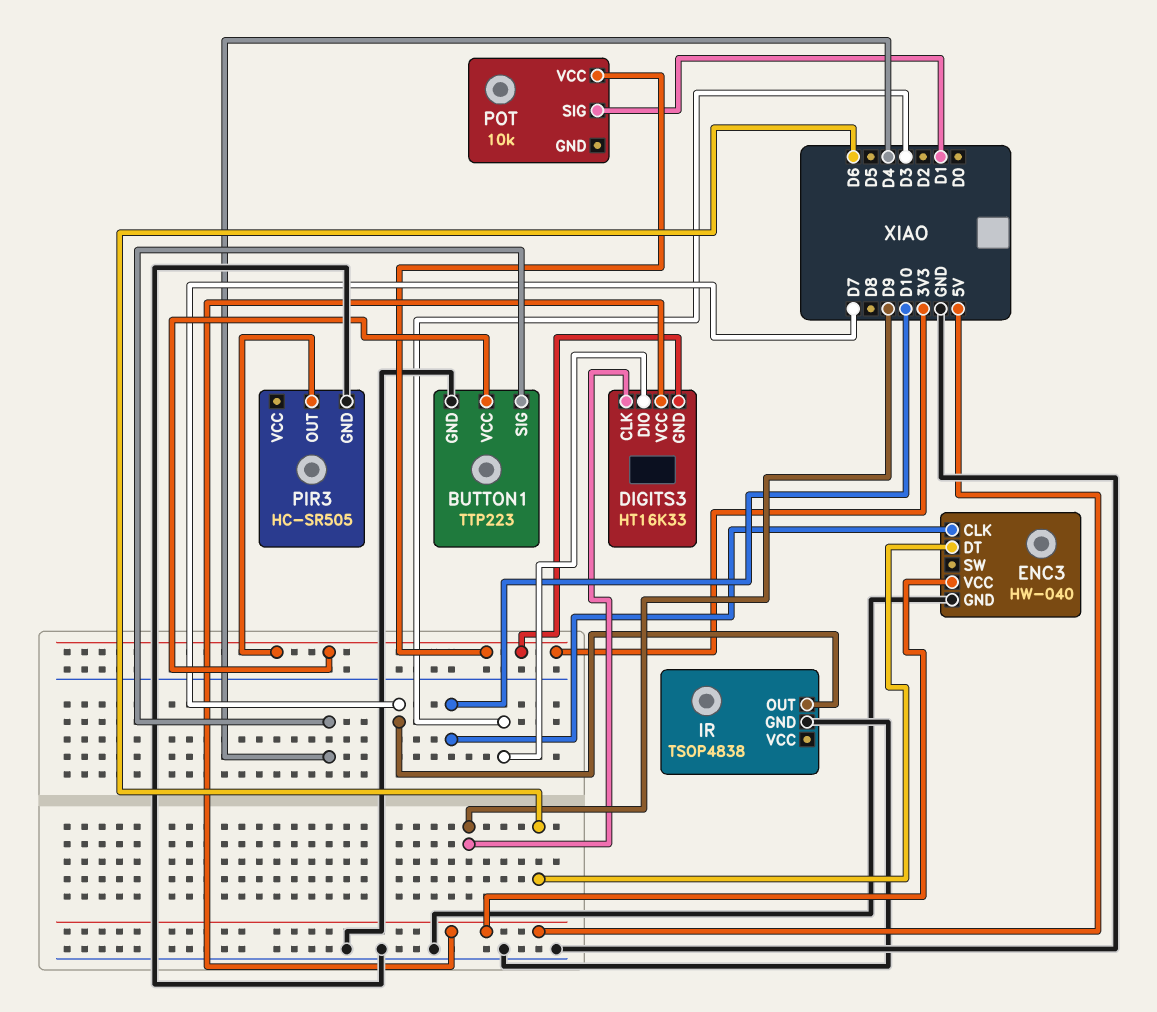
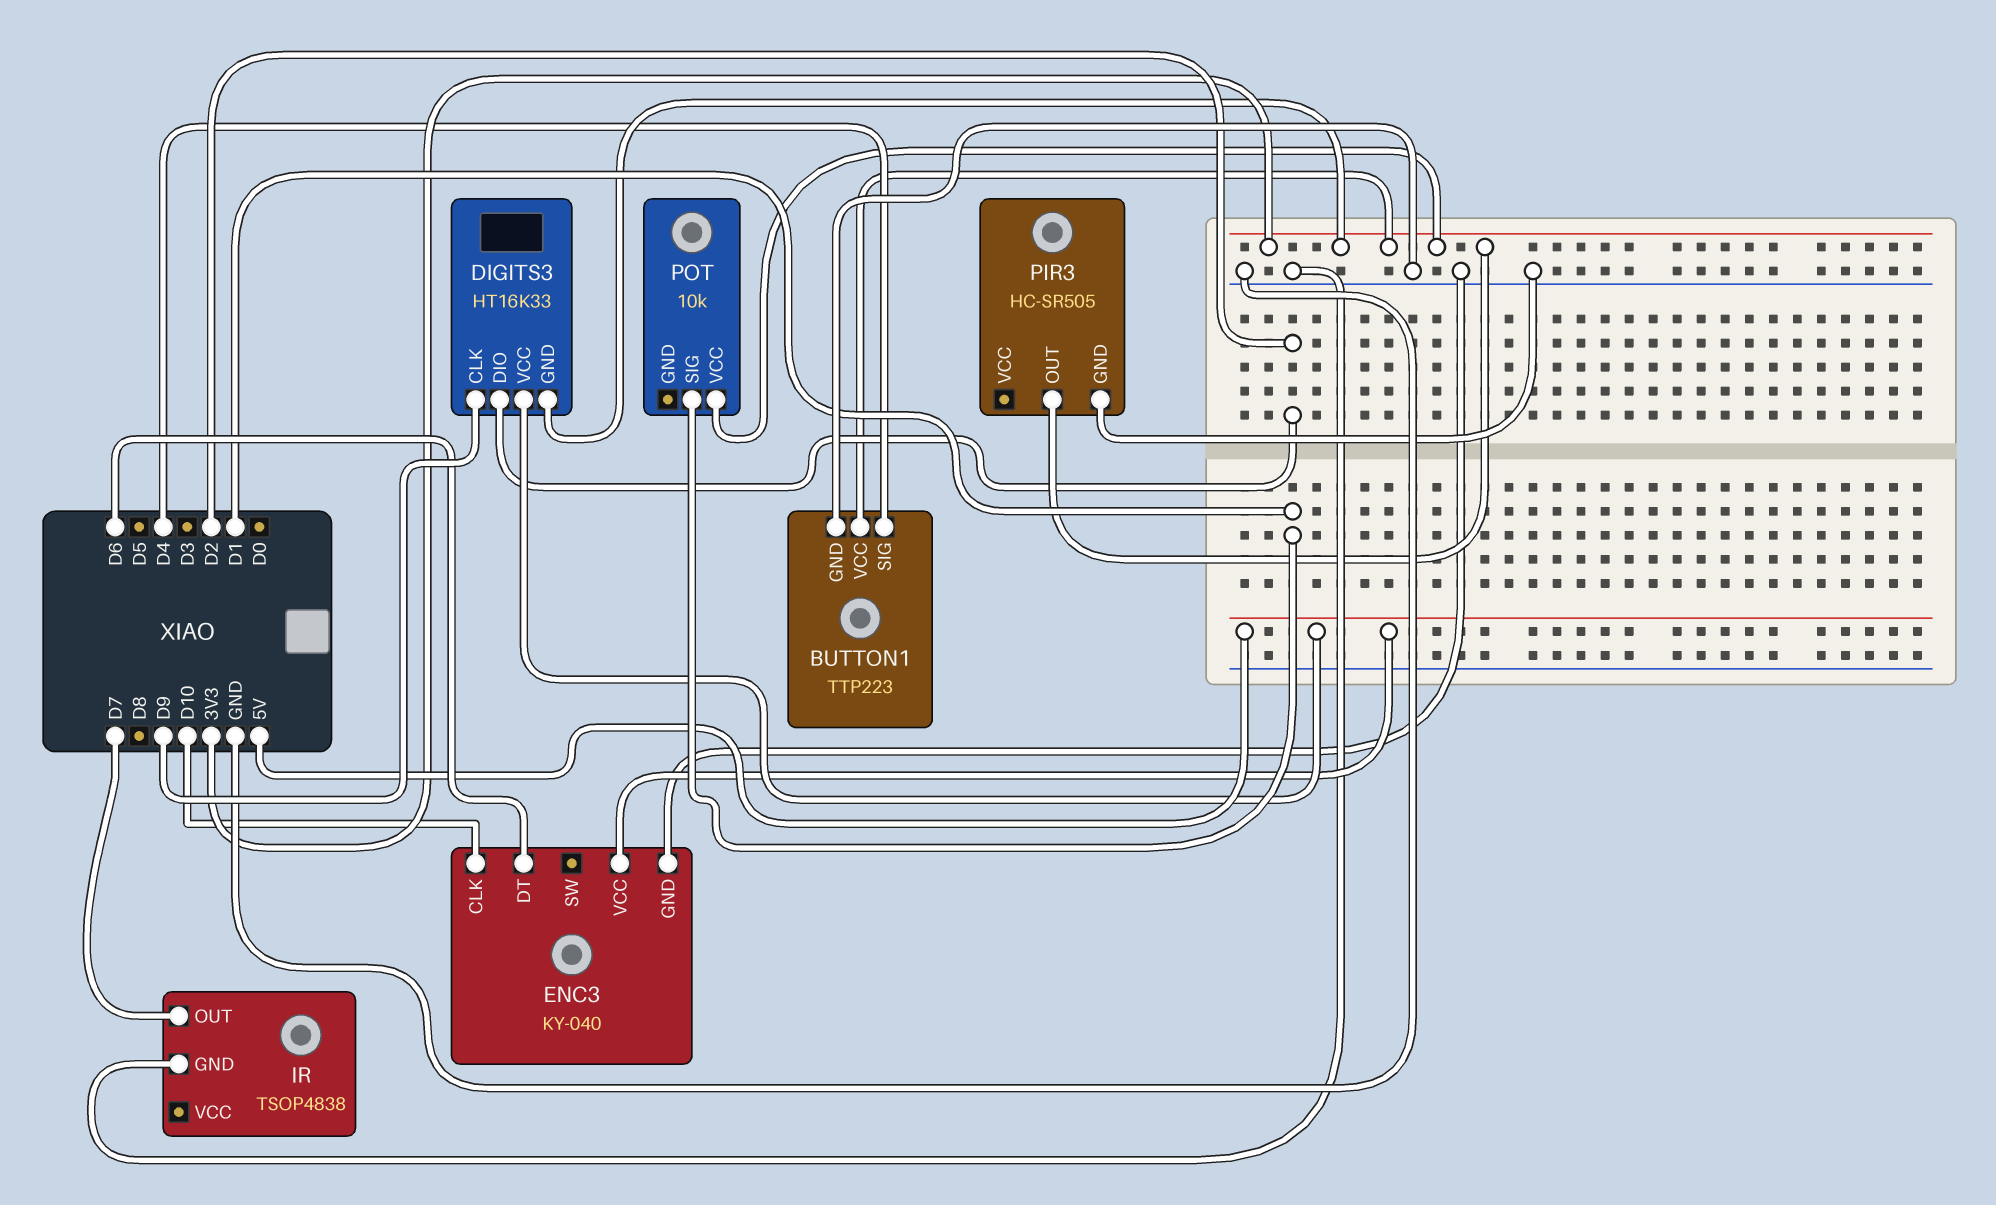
DIGITS3 pin DIO: D3 -> D2
ENC3: HW-040 -> KY-040

